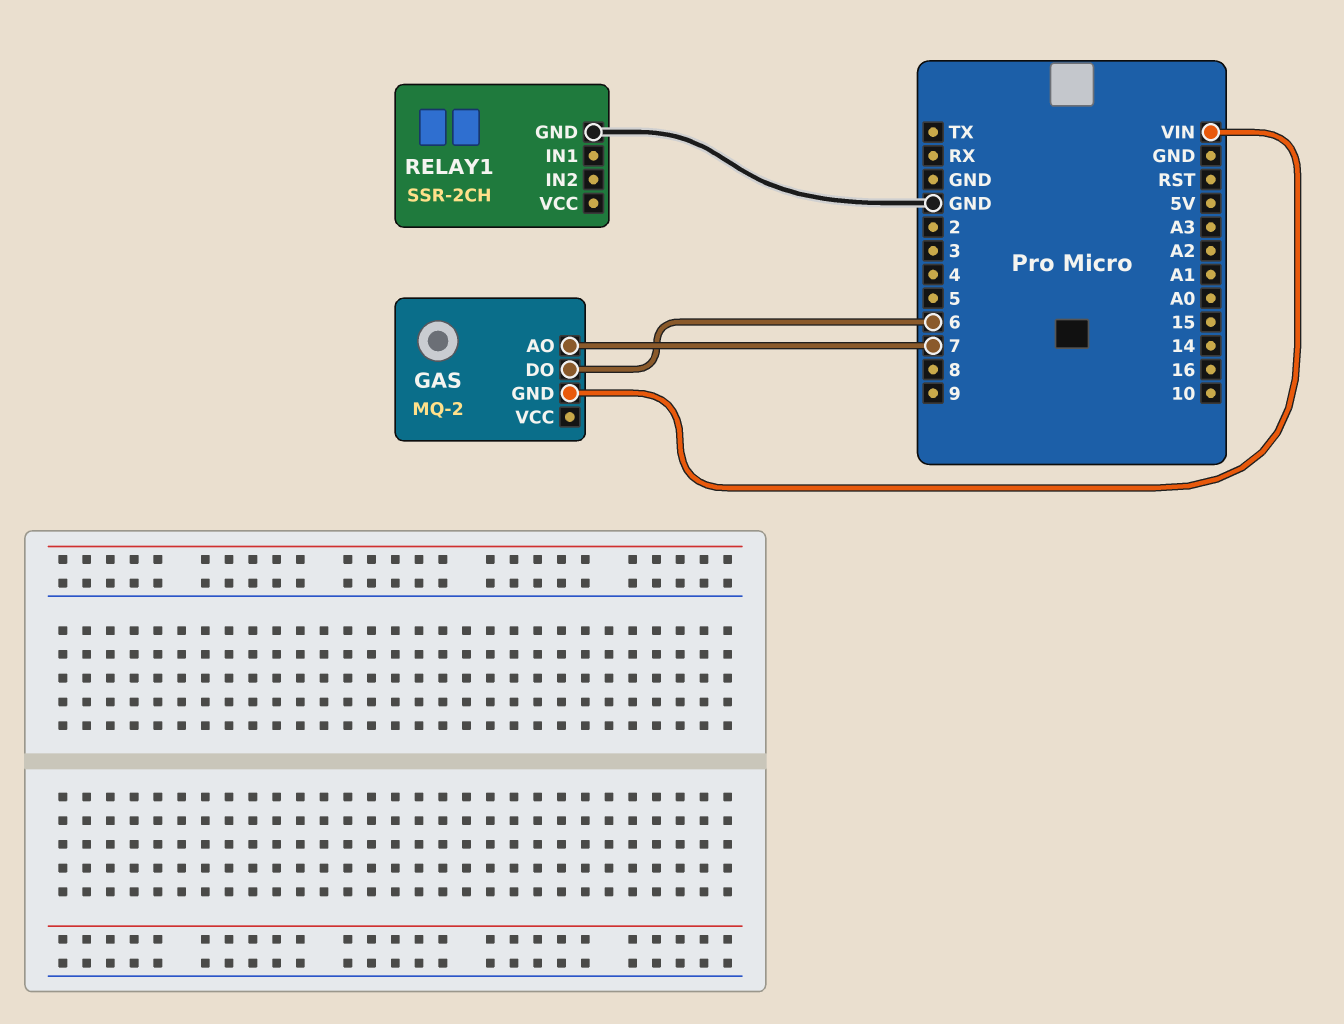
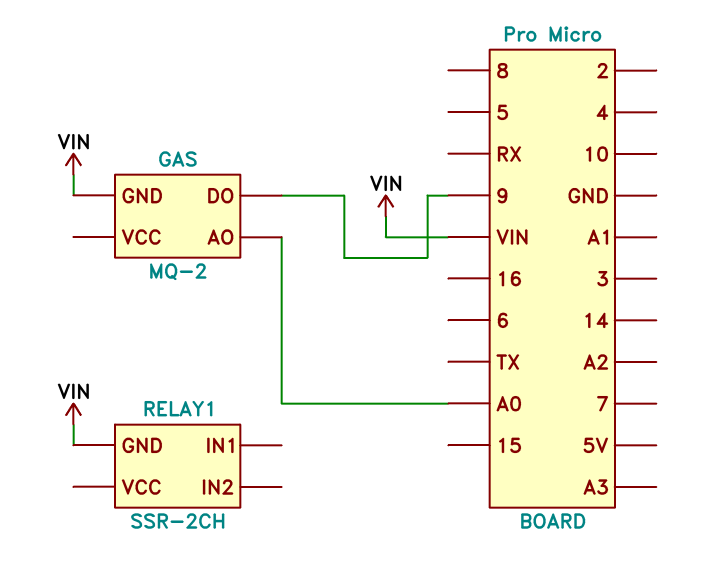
GAS pin AO: 7 -> A0
GAS pin DO: 6 -> 9
RELAY1 pin GND: GND -> VIN

